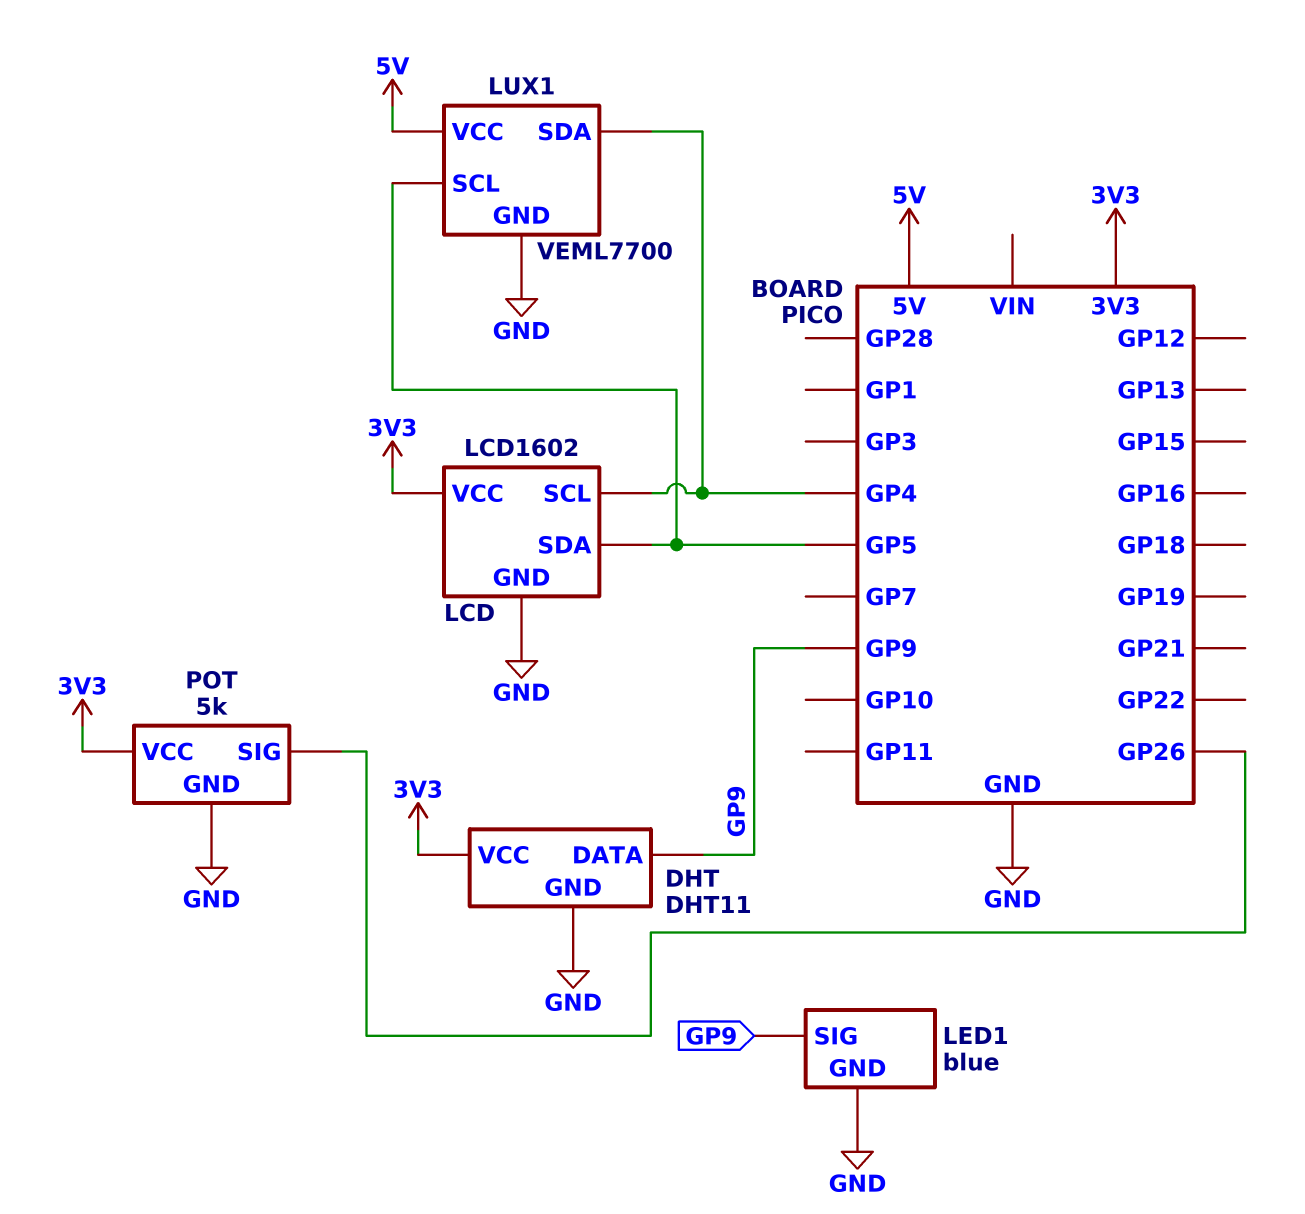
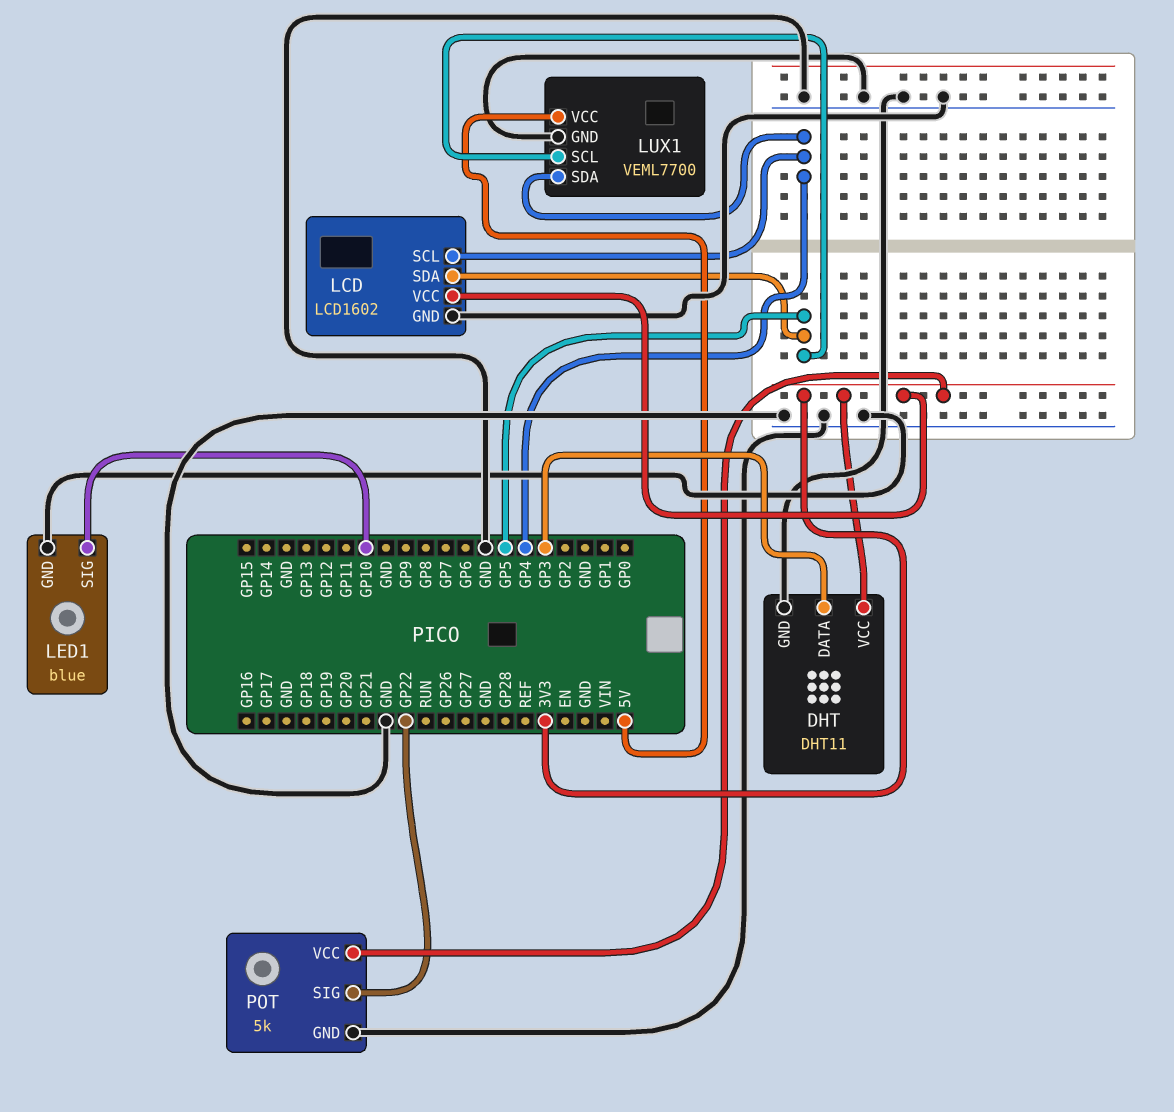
DHT pin DATA: GP9 -> GP3
LED1 pin SIG: GP9 -> GP10
POT pin SIG: GP26 -> GP22

